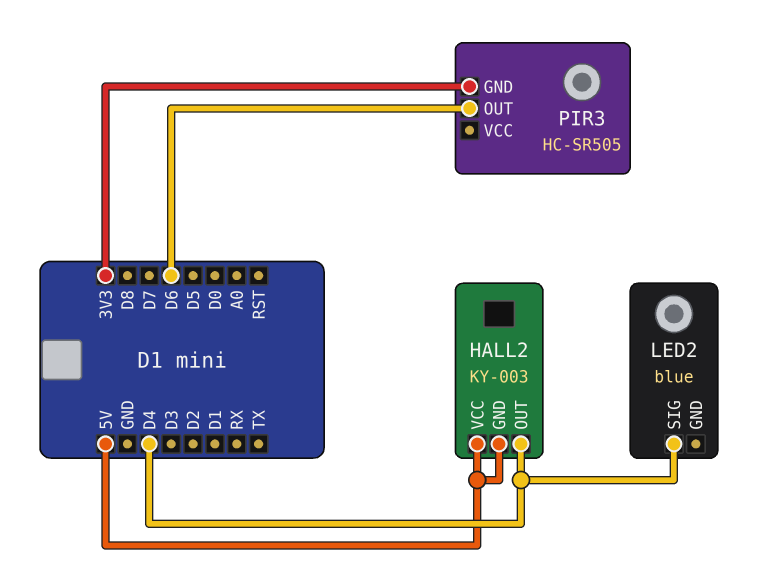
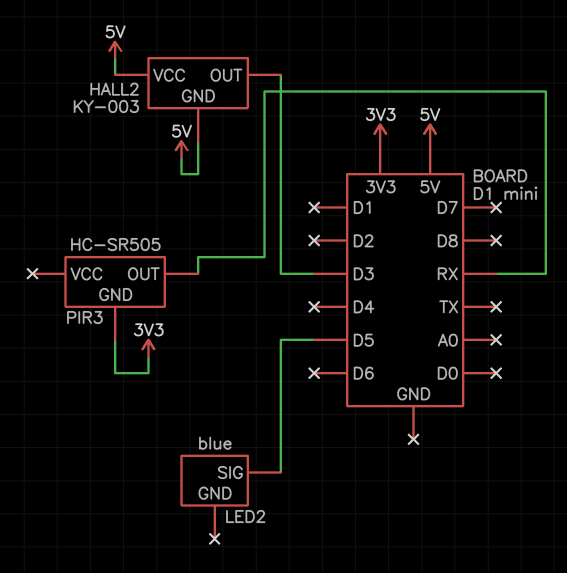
HALL2 pin OUT: D4 -> D3
LED2 pin SIG: D4 -> D5
PIR3 pin OUT: D6 -> RX

